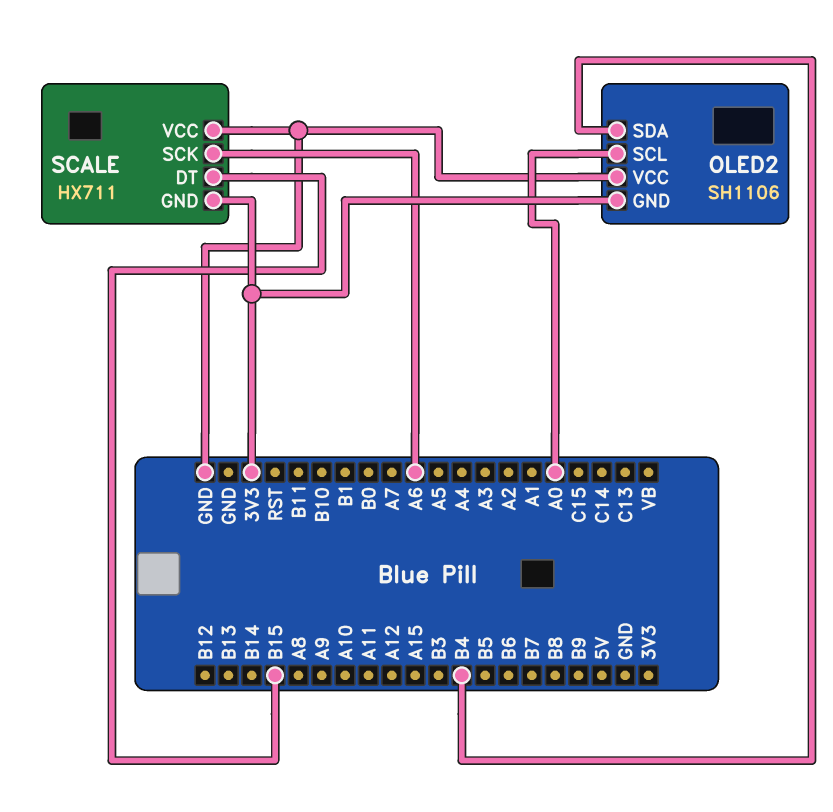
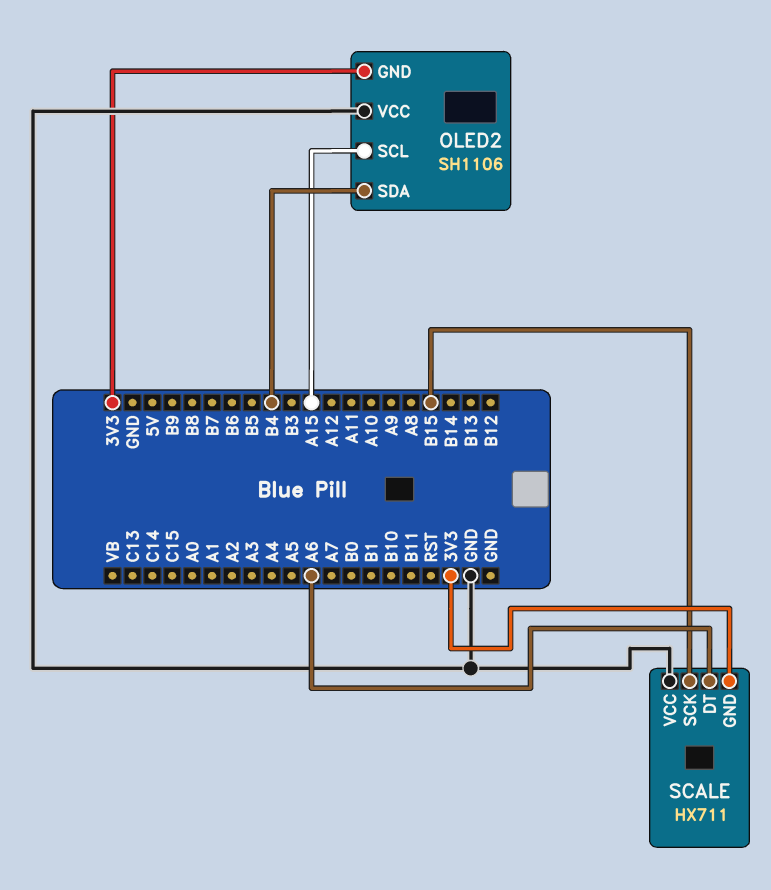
OLED2 pin SCL: A0 -> A15
SCALE pin DT: B15 -> A6
SCALE pin SCK: A6 -> B15

